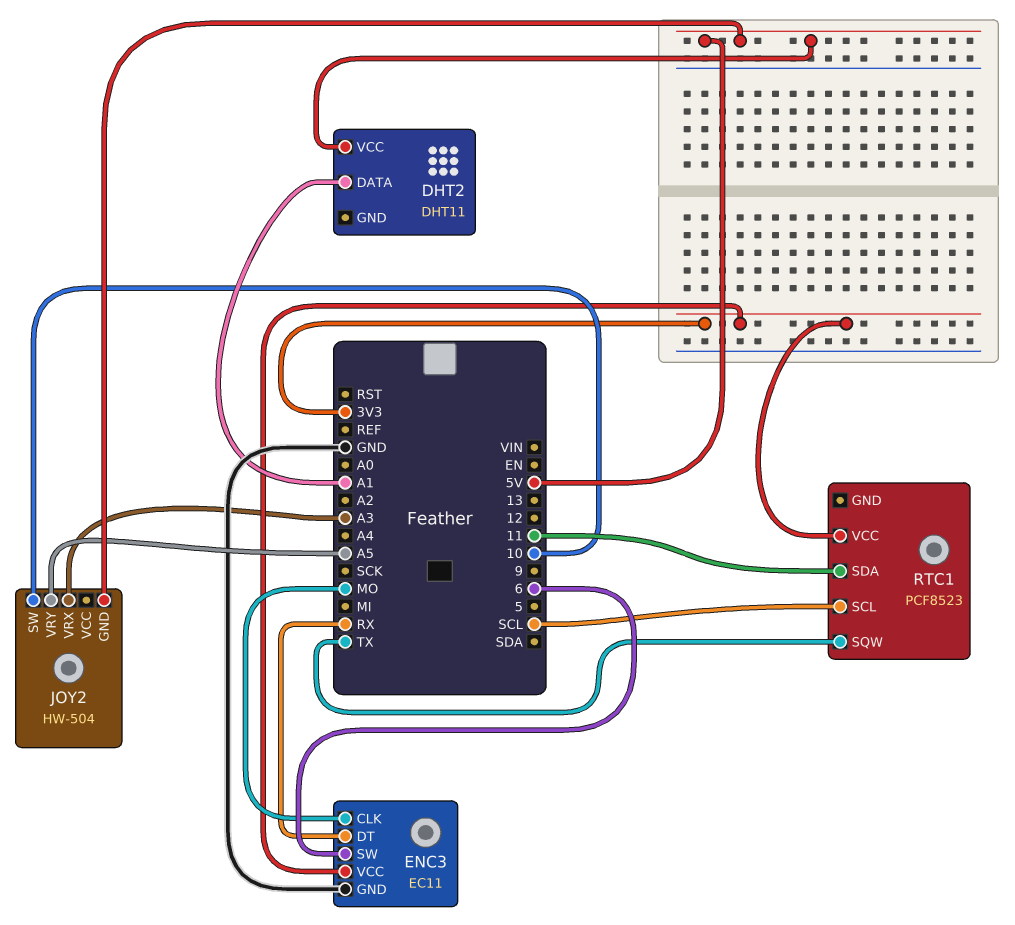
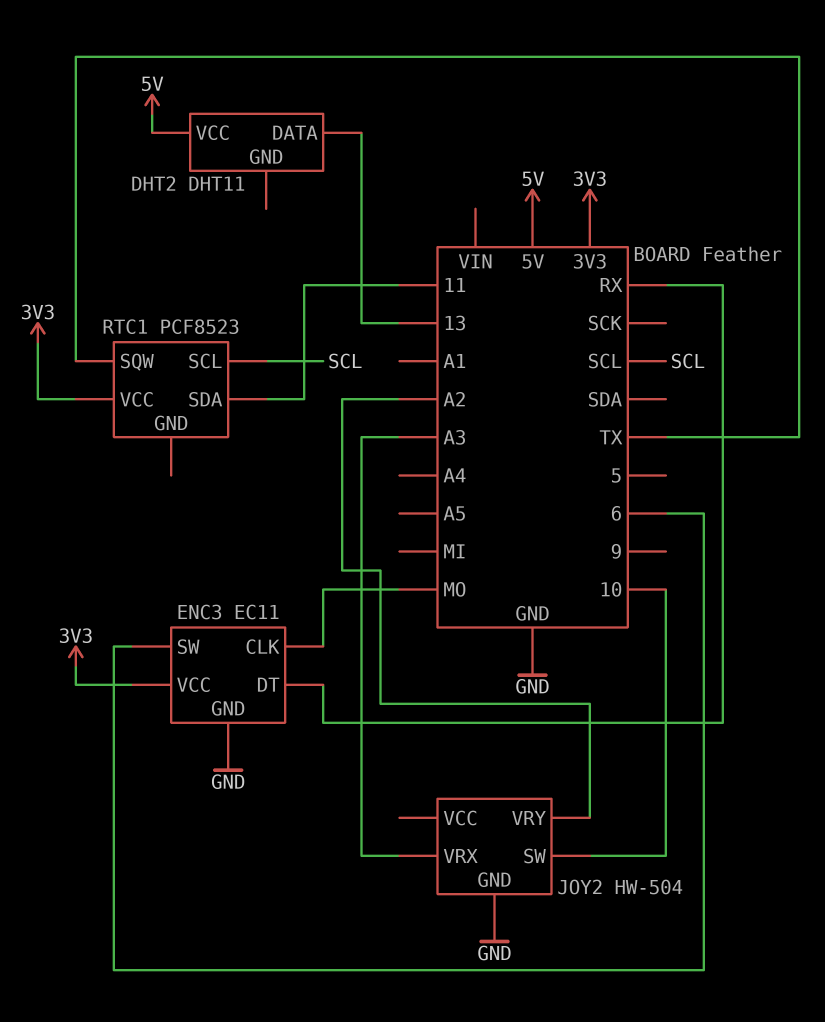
DHT2 pin DATA: A1 -> 13
JOY2 pin GND: 5V -> GND
JOY2 pin VRY: A5 -> A2

